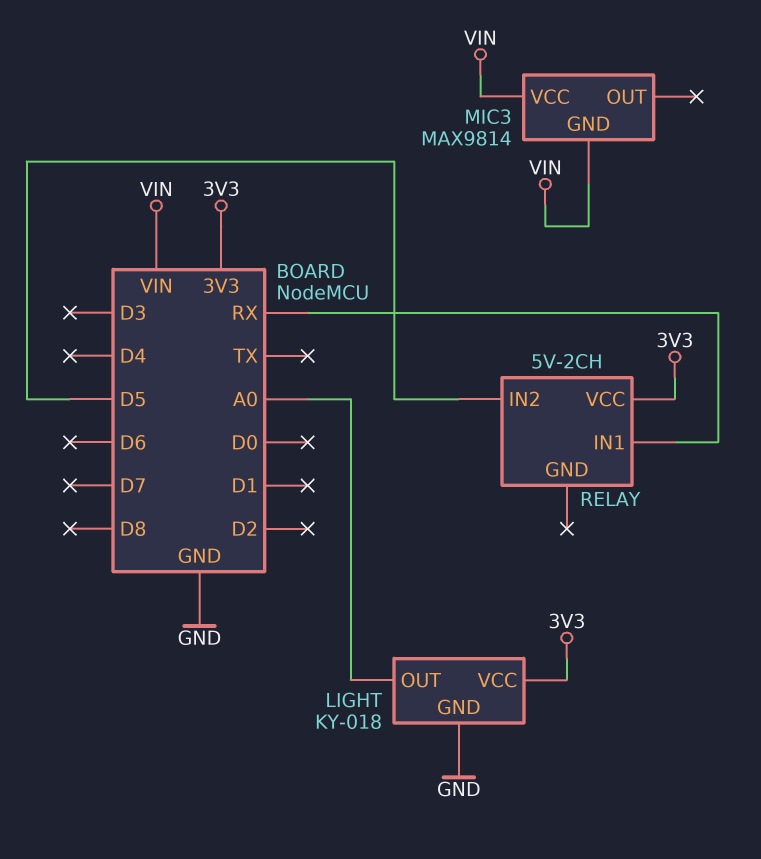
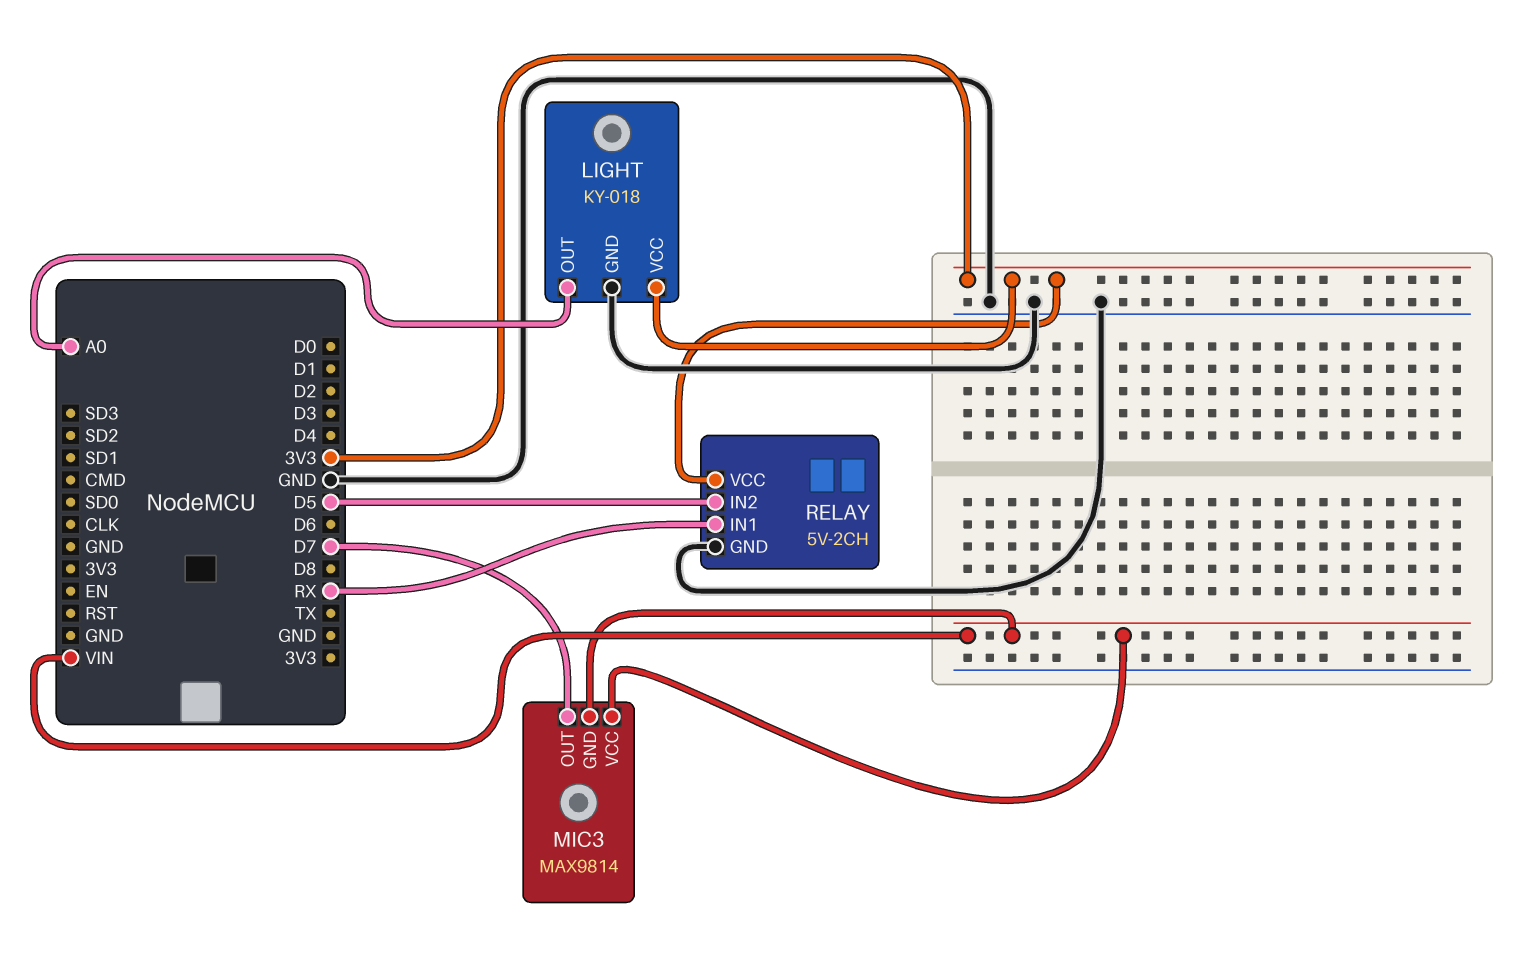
MIC3 pin OUT: none -> D7
RELAY pin GND: none -> GND

